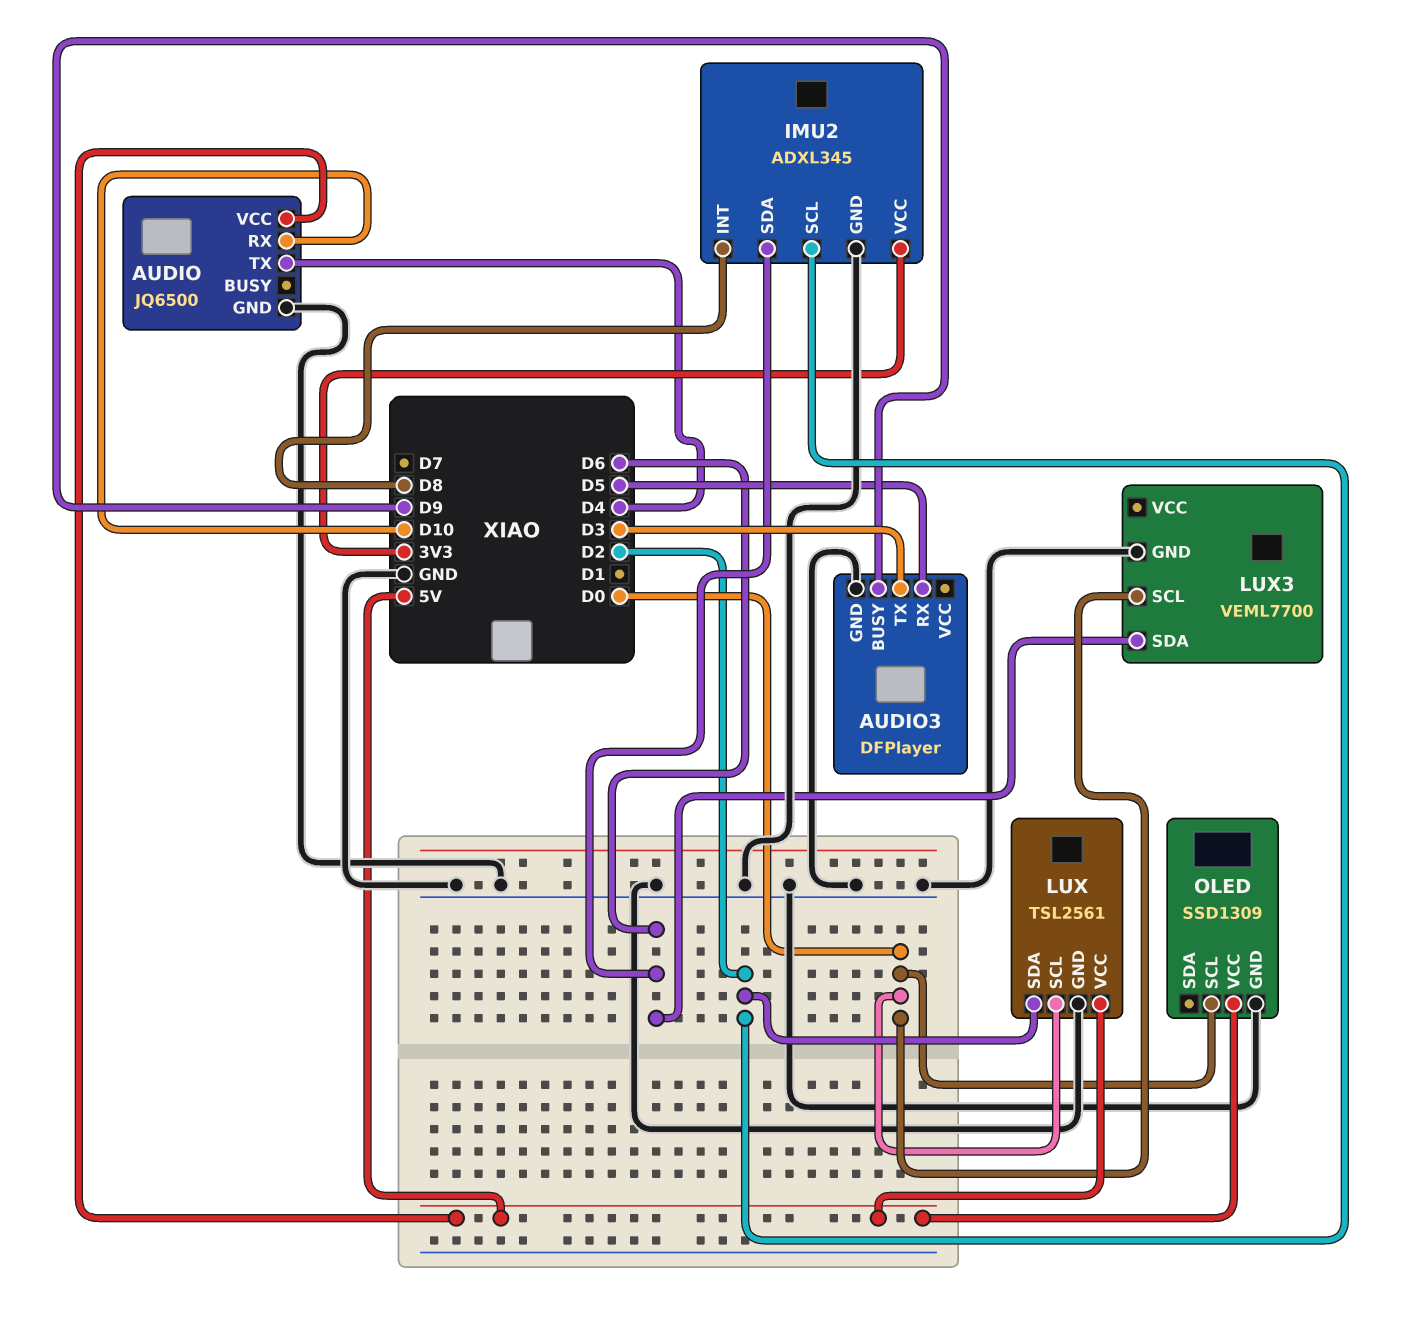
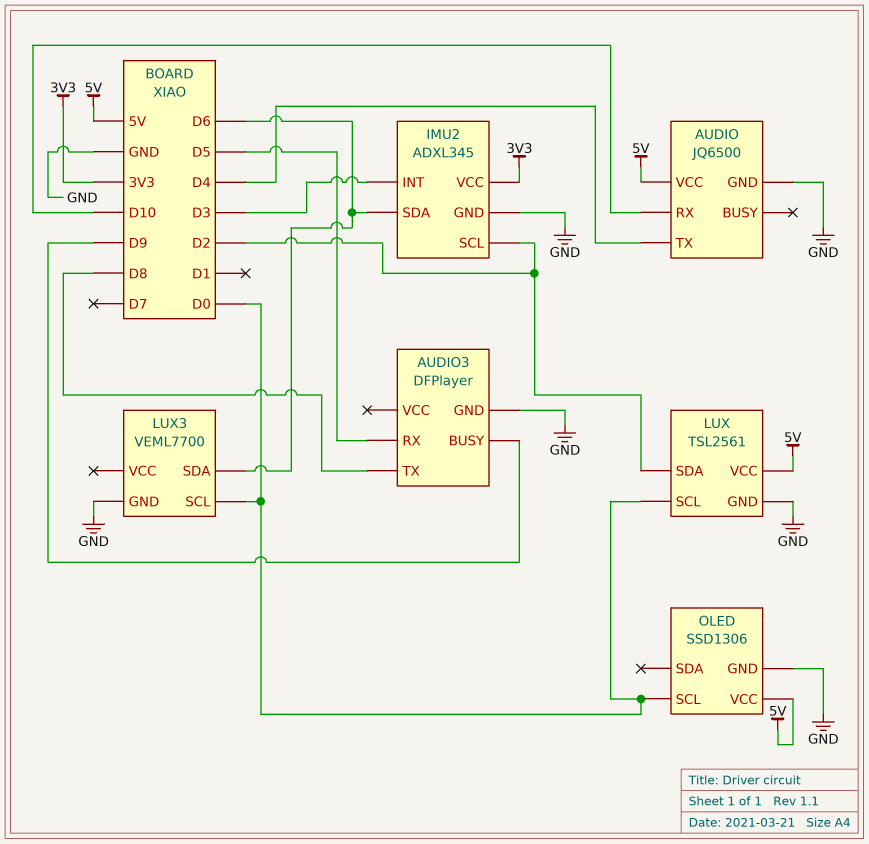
AUDIO3 pin TX: D3 -> D8
IMU2 pin INT: D8 -> D3
OLED: SSD1309 -> SSD1306

